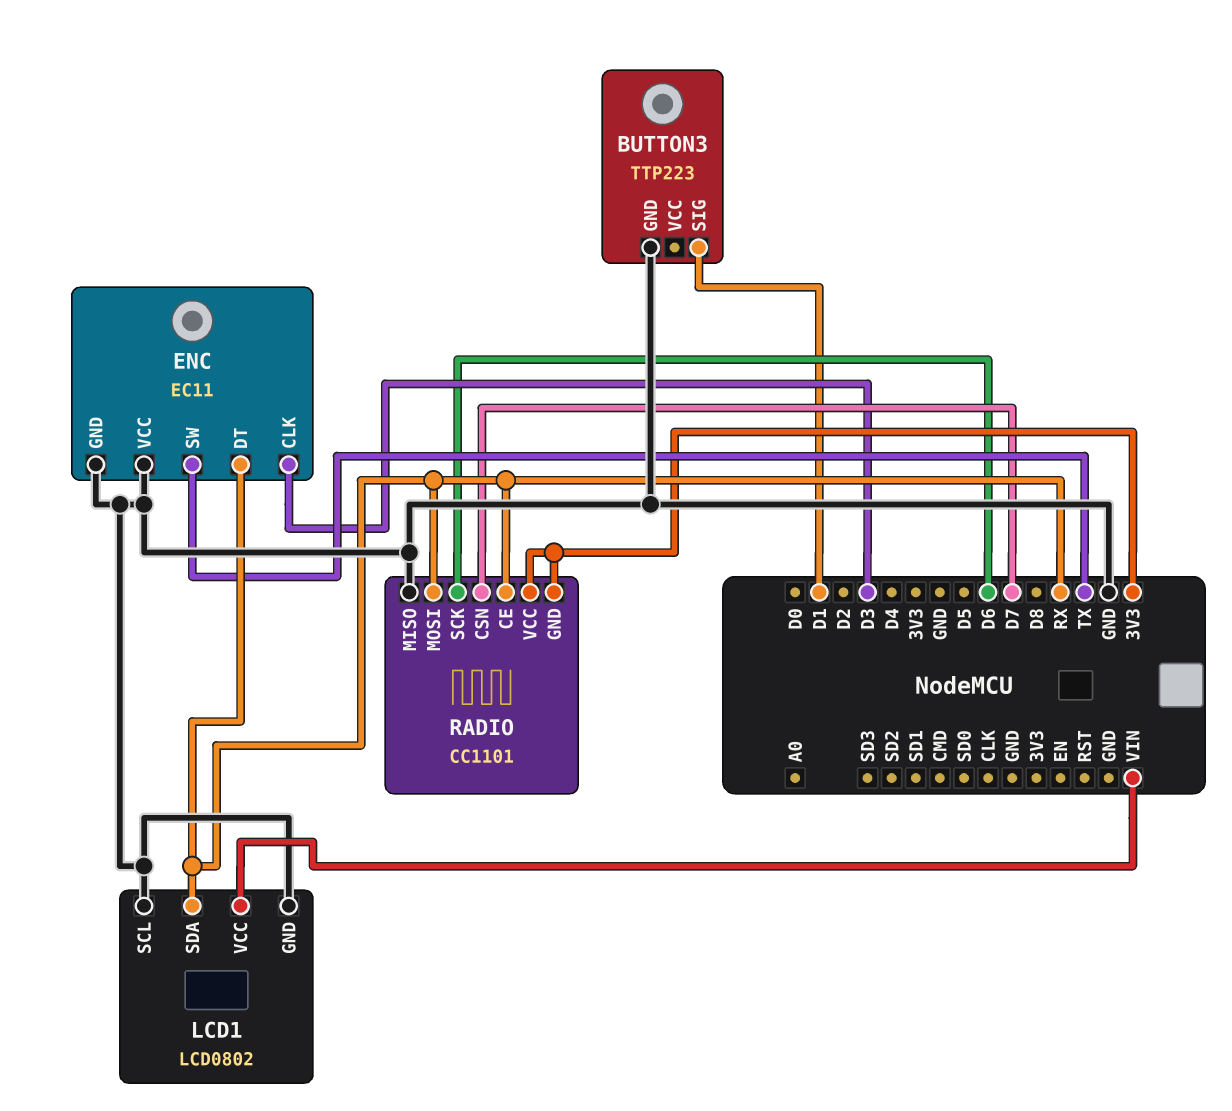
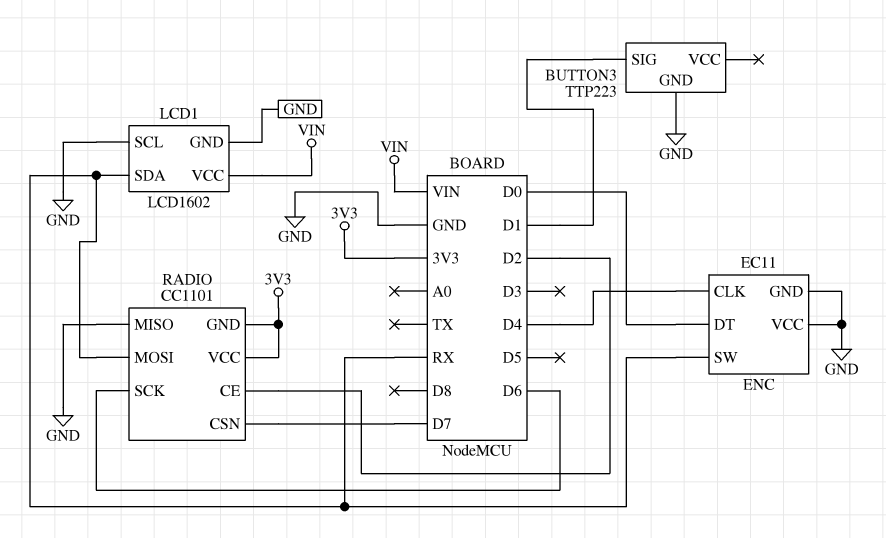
ENC pin CLK: D3 -> D4
ENC pin DT: RX -> D0
ENC pin SW: TX -> RX
LCD1: LCD0802 -> LCD1602
RADIO pin CE: RX -> D2

